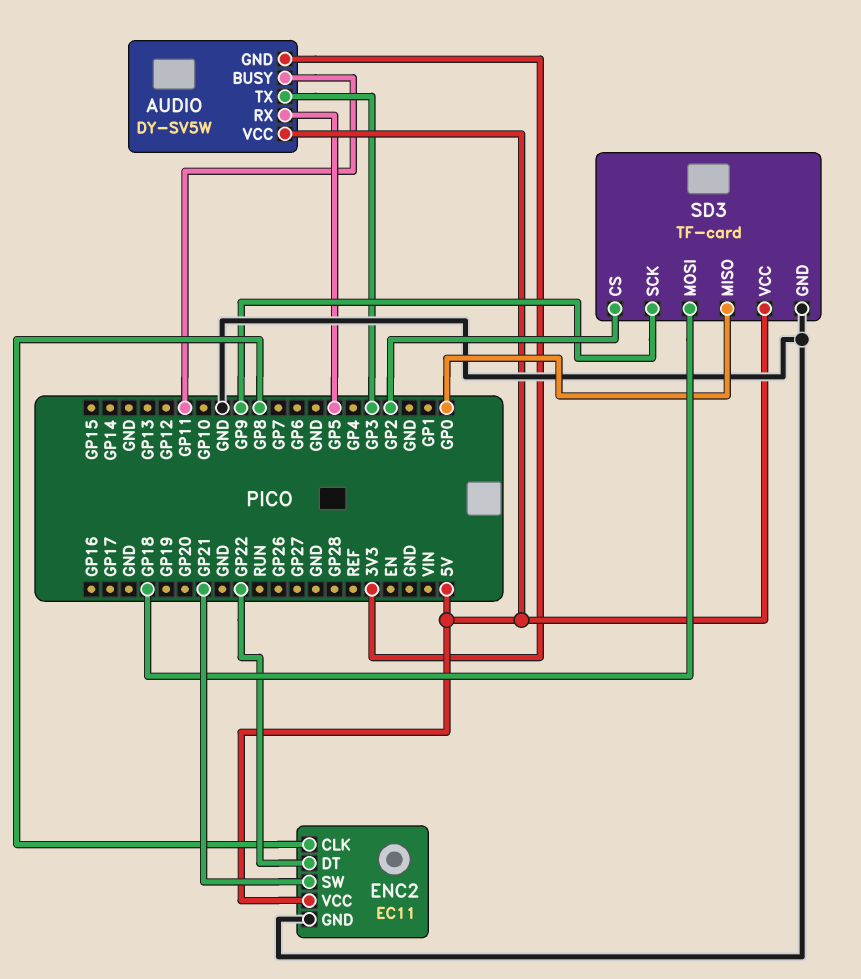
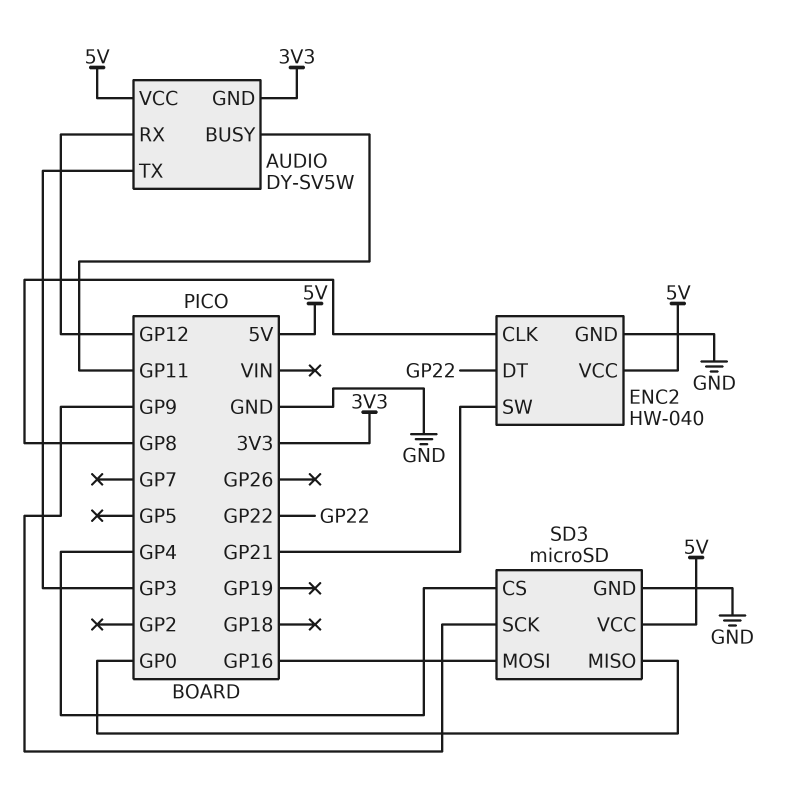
AUDIO pin RX: GP5 -> GP12
ENC2: EC11 -> HW-040
SD3: TF-card -> microSD
SD3 pin CS: GP2 -> GP4
SD3 pin MOSI: GP18 -> GP16

